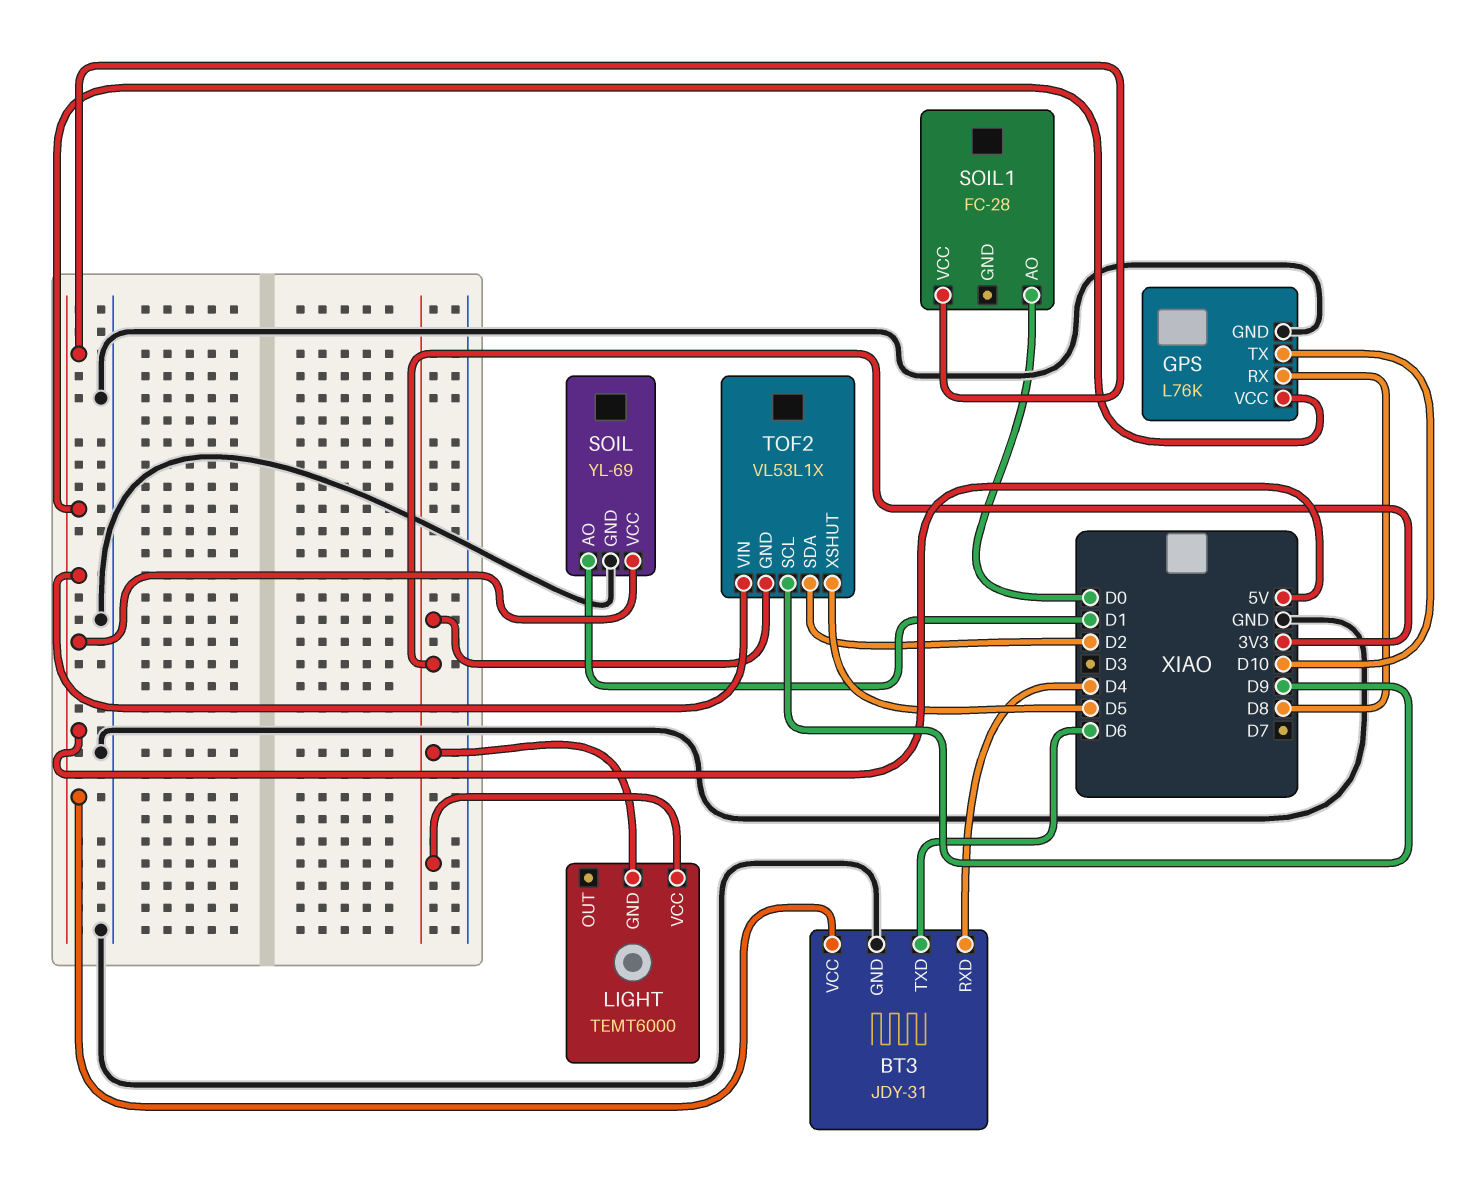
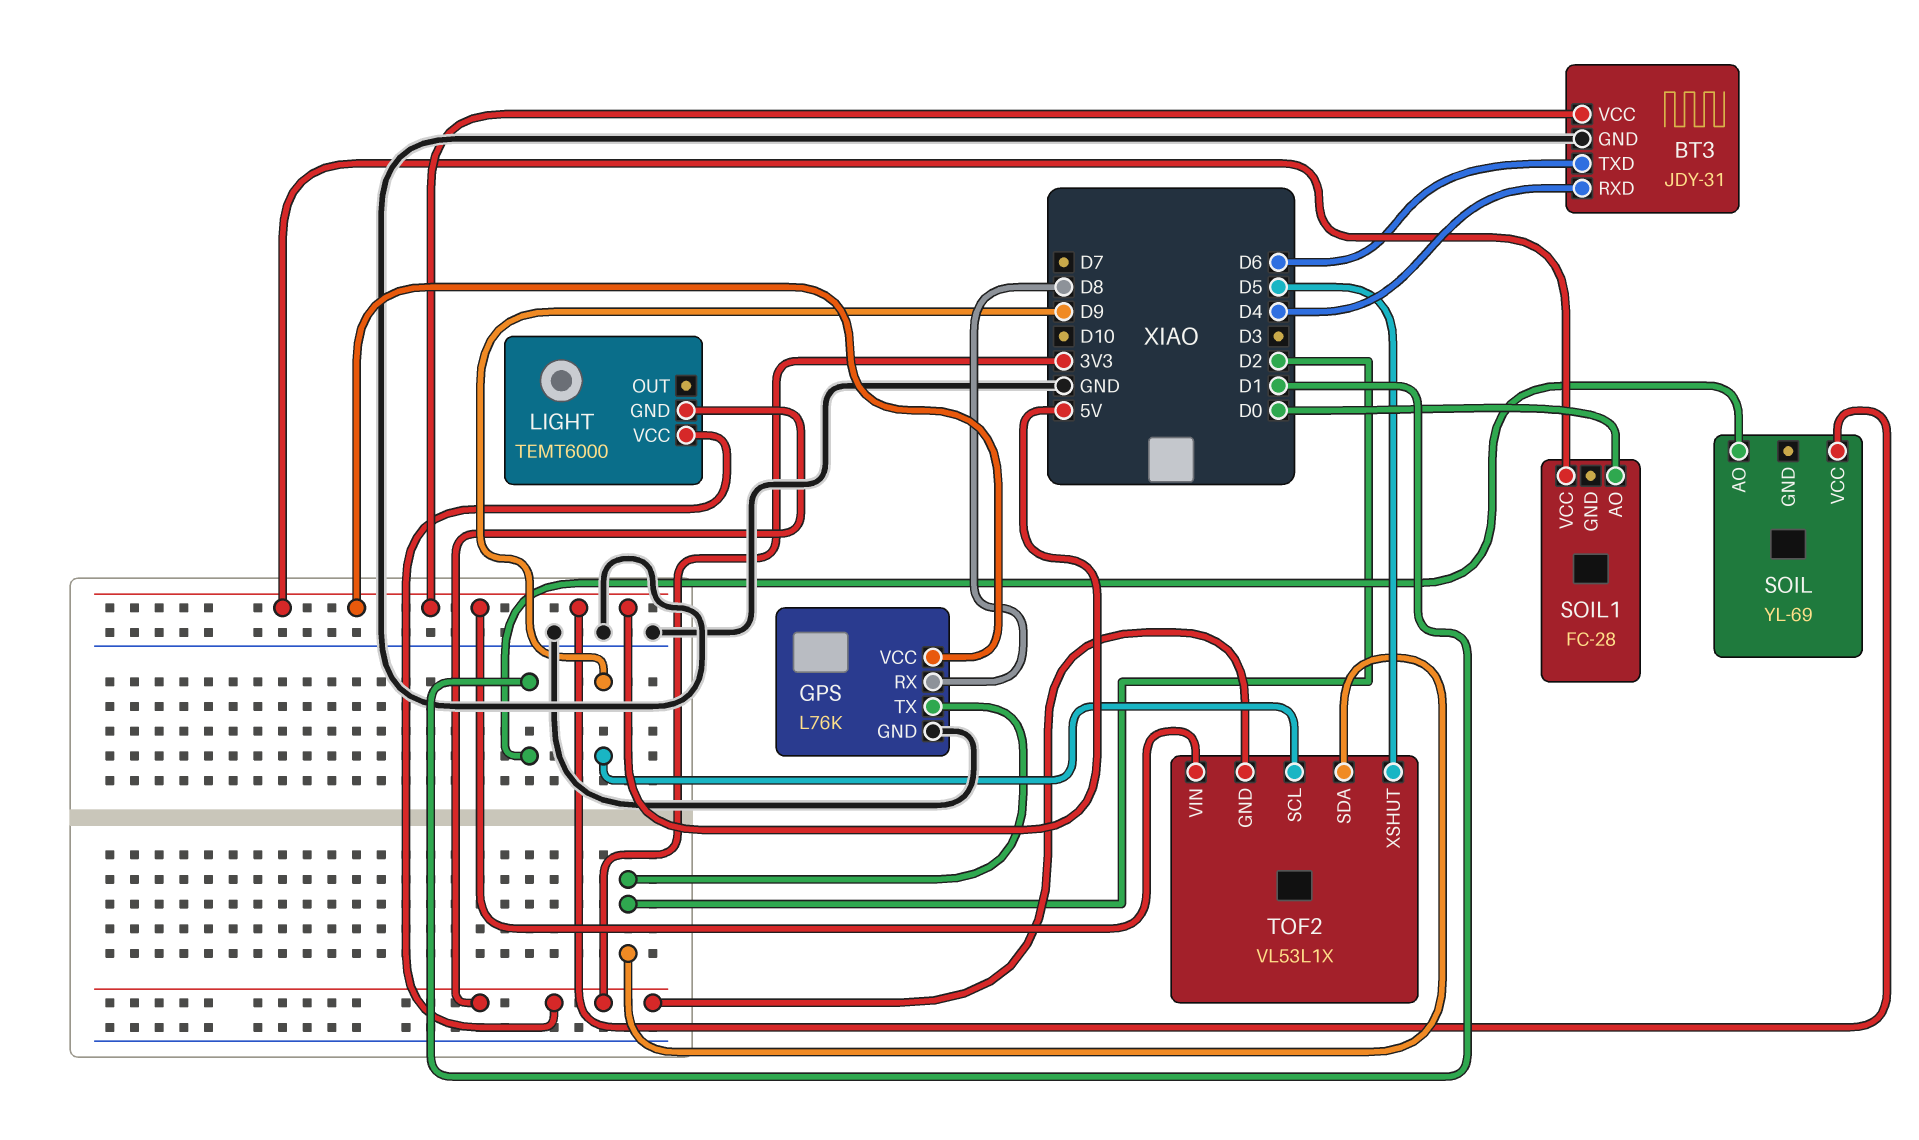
GPS pin TX: D10 -> D2
SOIL pin GND: GND -> none

